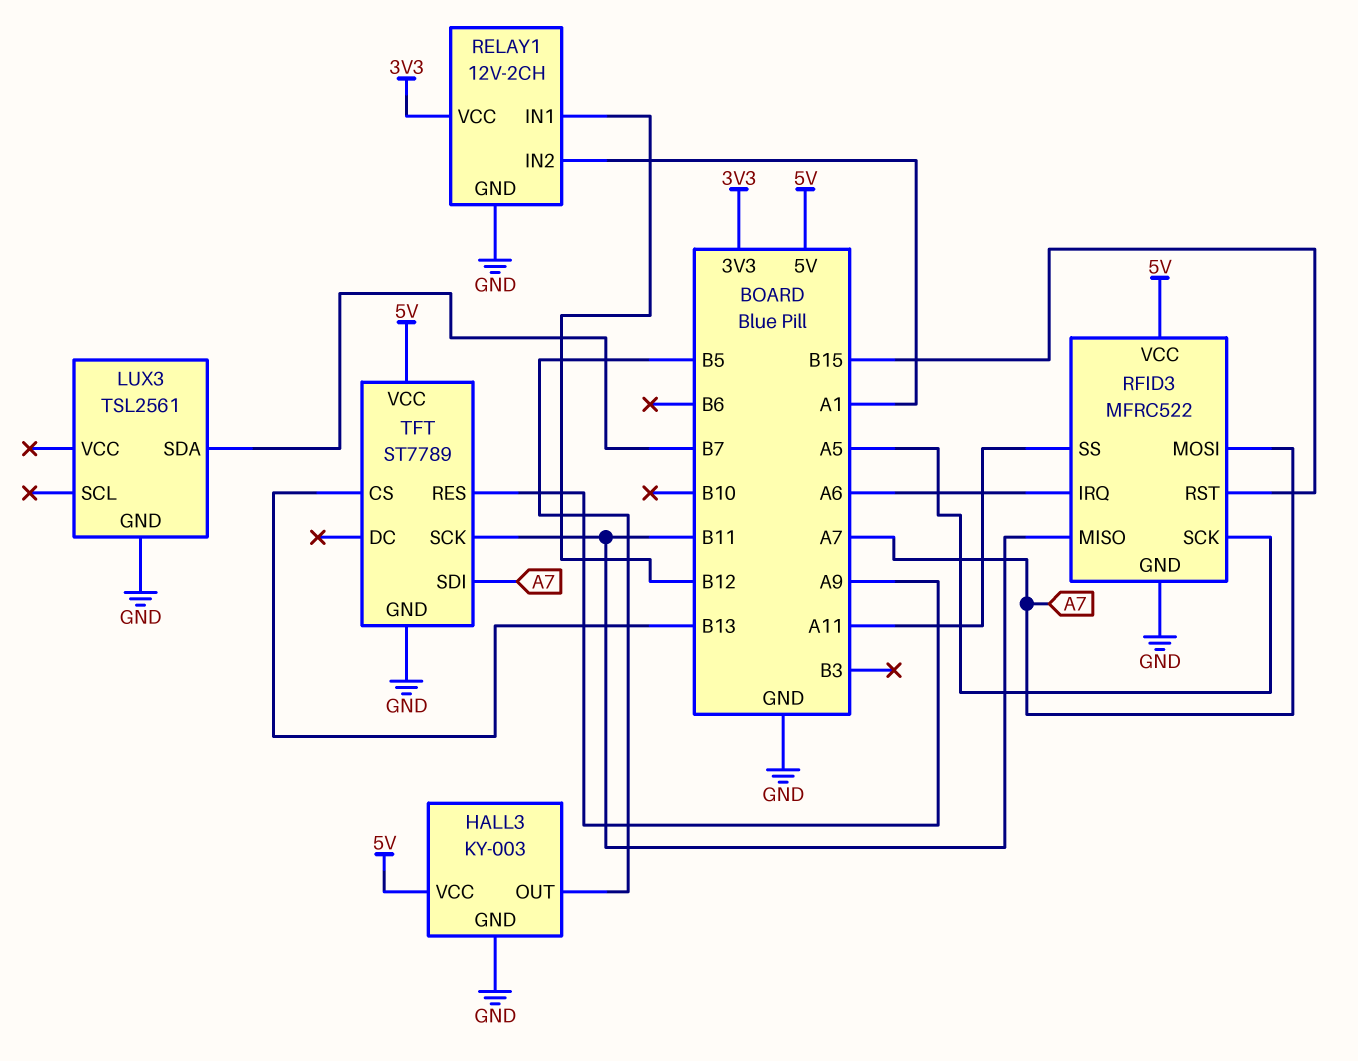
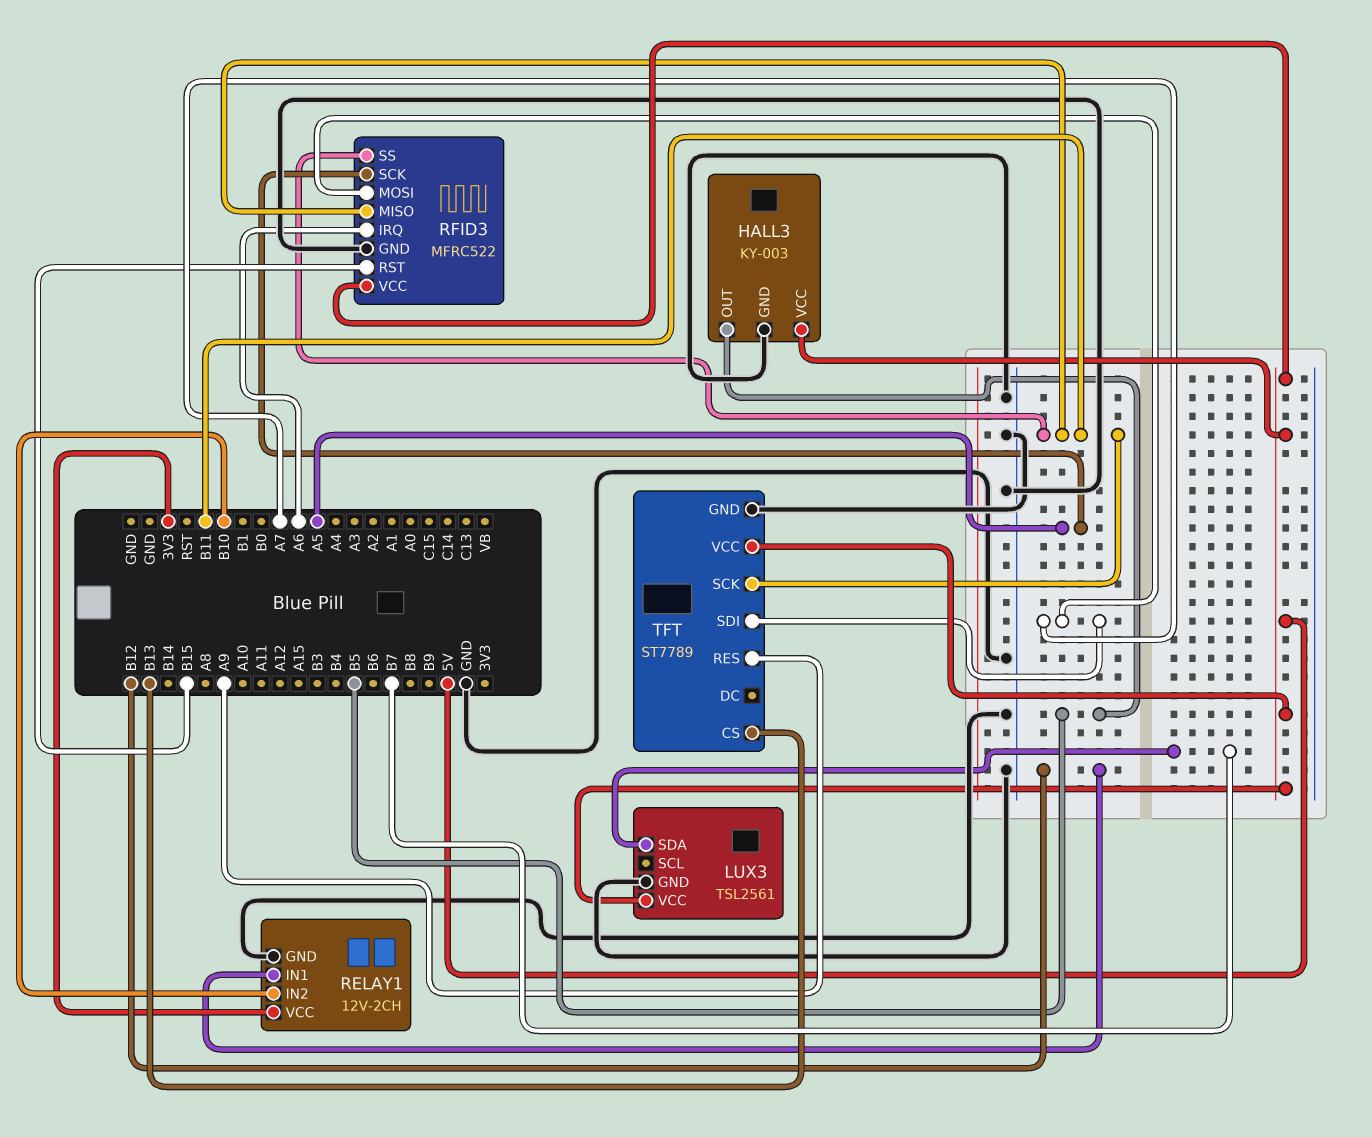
LUX3 pin VCC: none -> 5V
RELAY1 pin IN2: A1 -> B10
RFID3 pin SS: A11 -> B11

